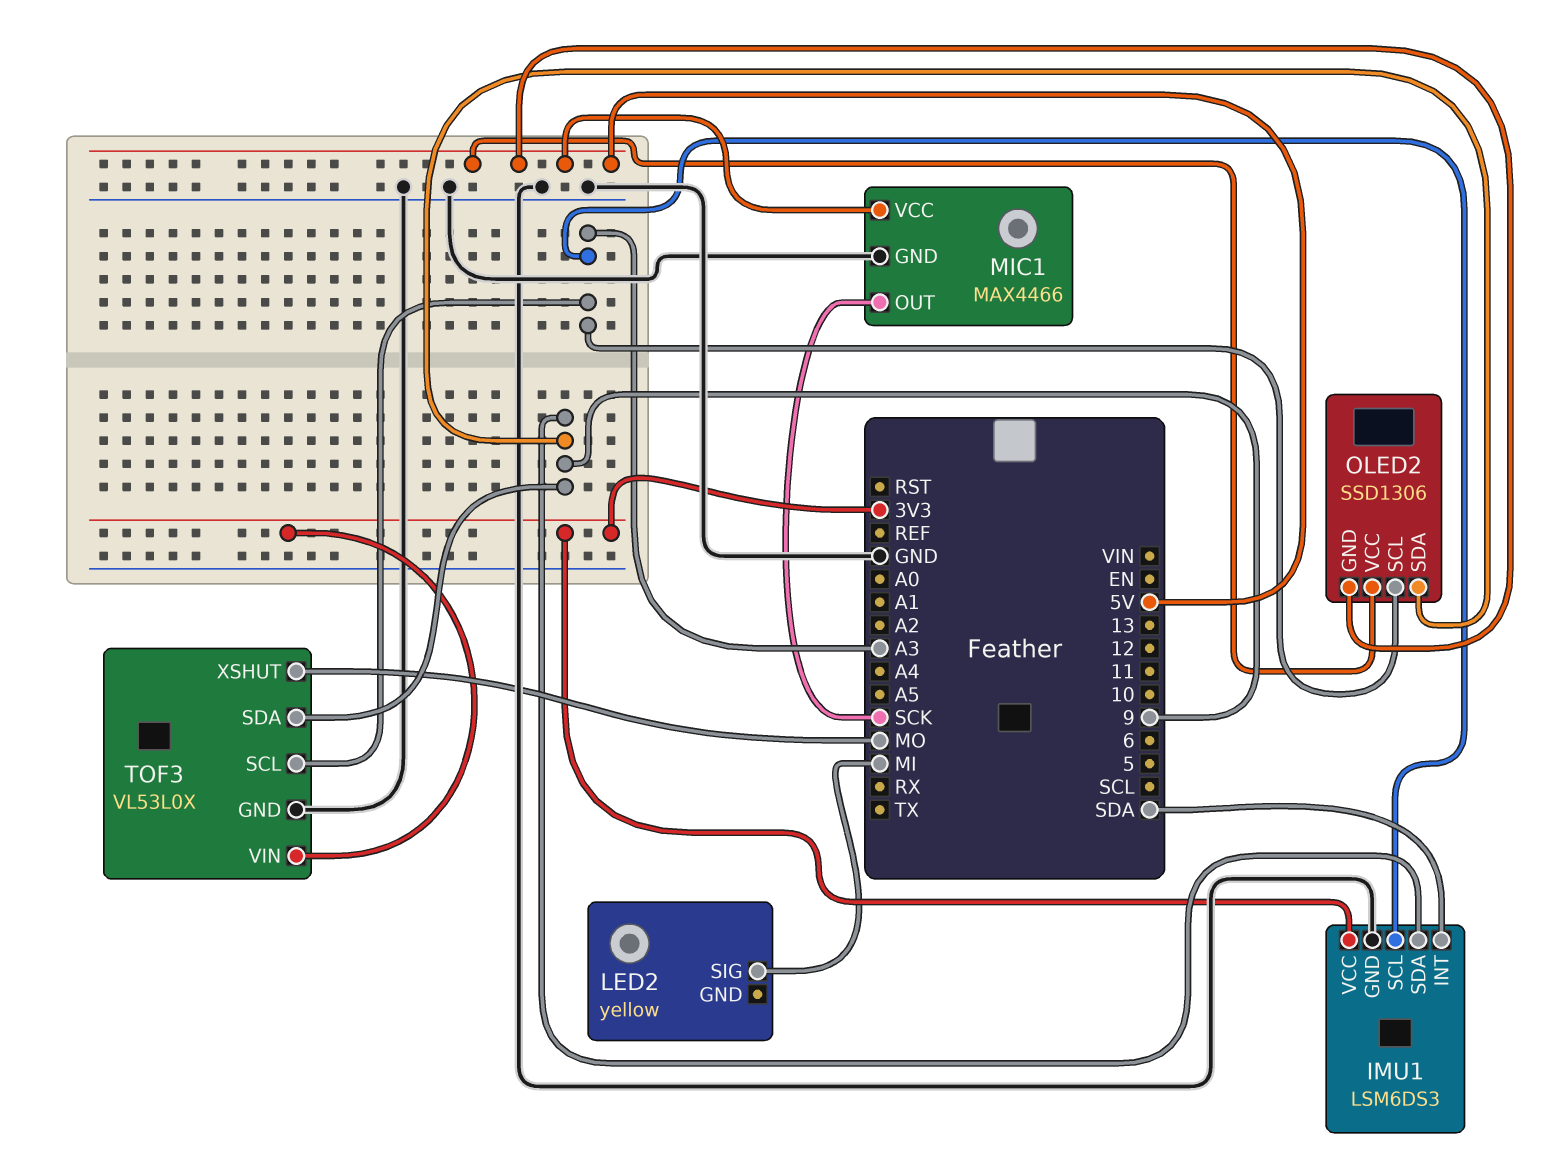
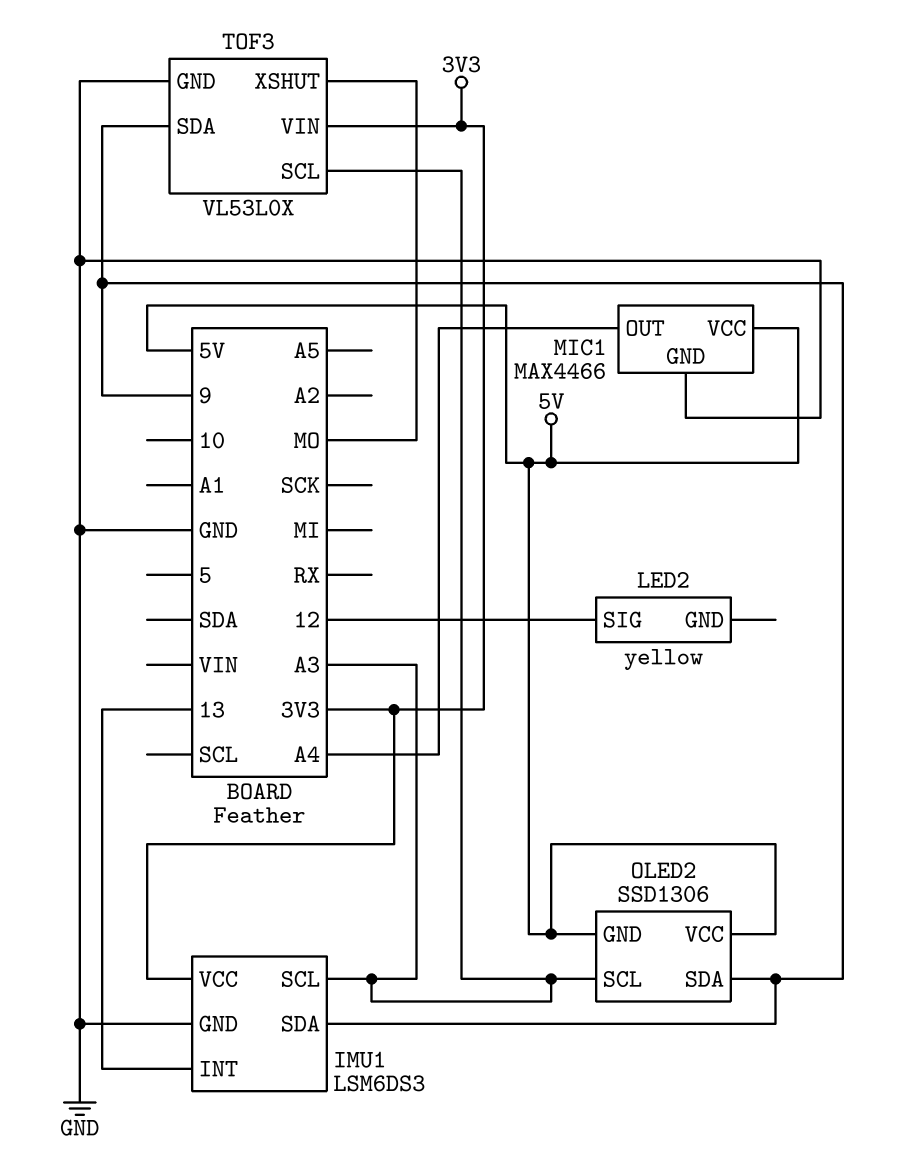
IMU1 pin INT: SDA -> 13
LED2 pin SIG: MI -> 12
MIC1 pin OUT: SCK -> A4

